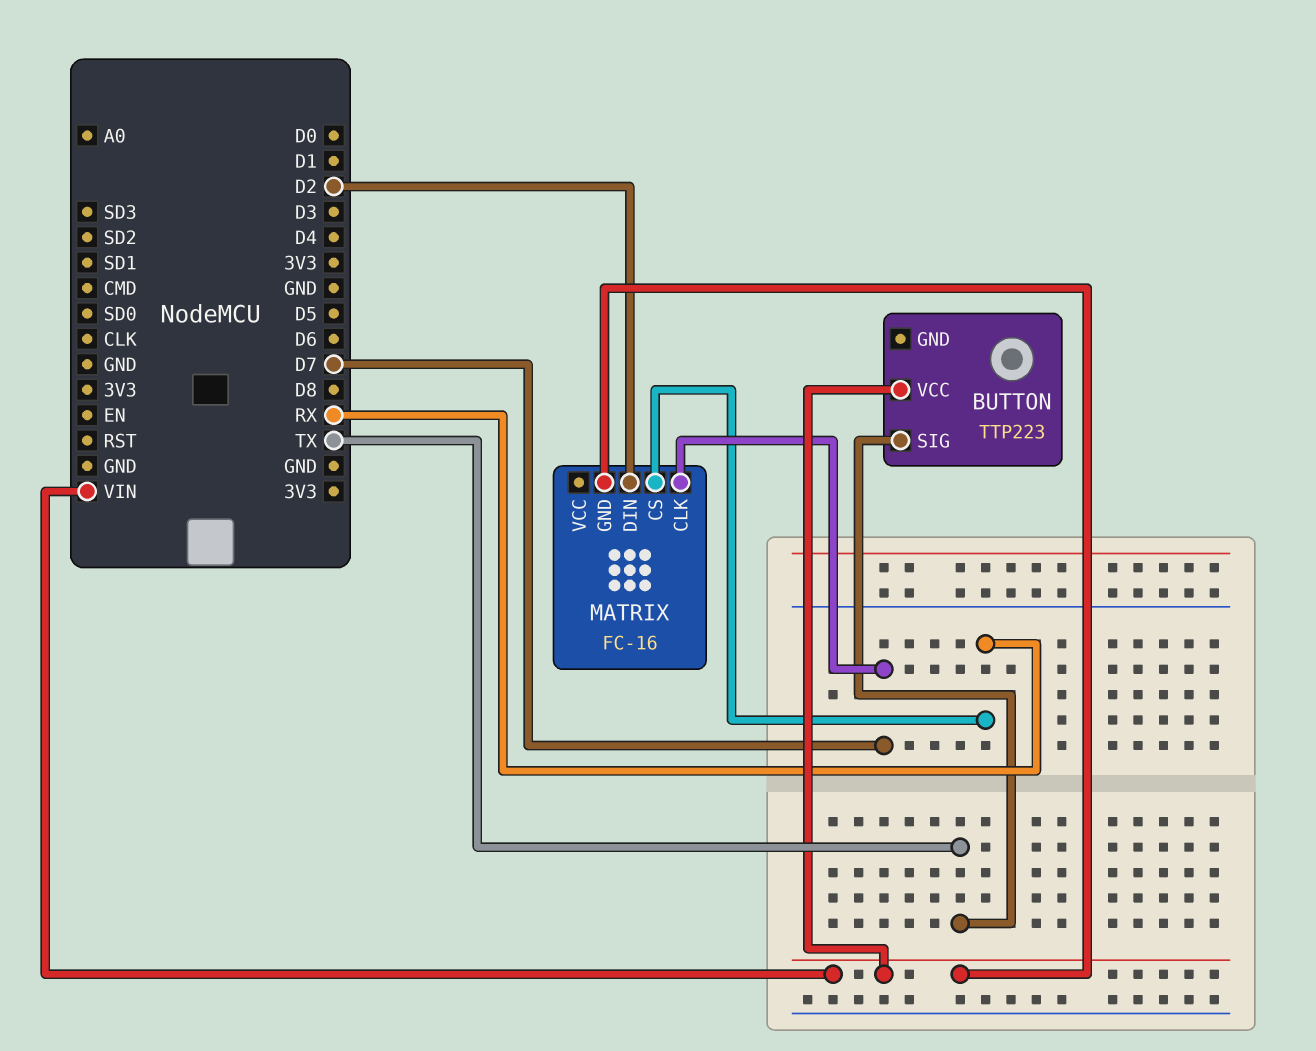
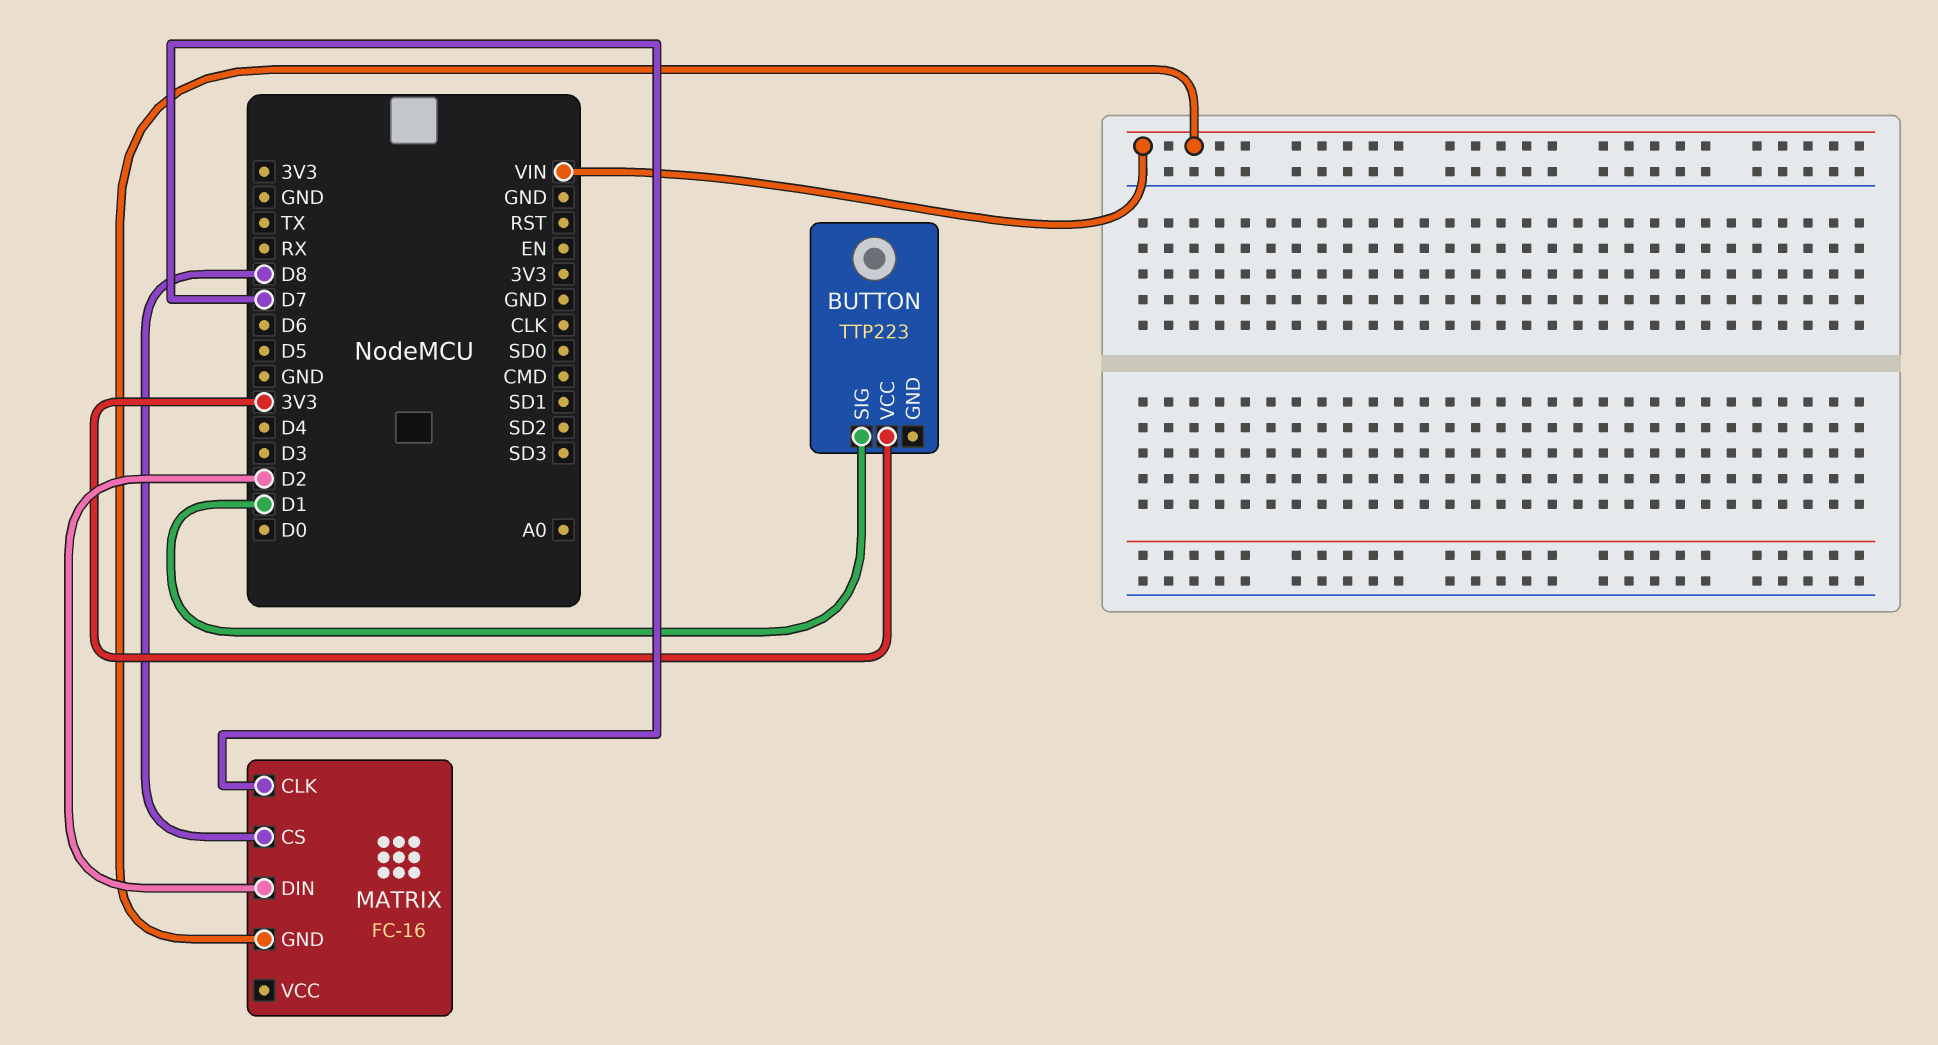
BUTTON pin SIG: TX -> D1
BUTTON pin VCC: VIN -> 3V3
MATRIX pin CS: RX -> D8

